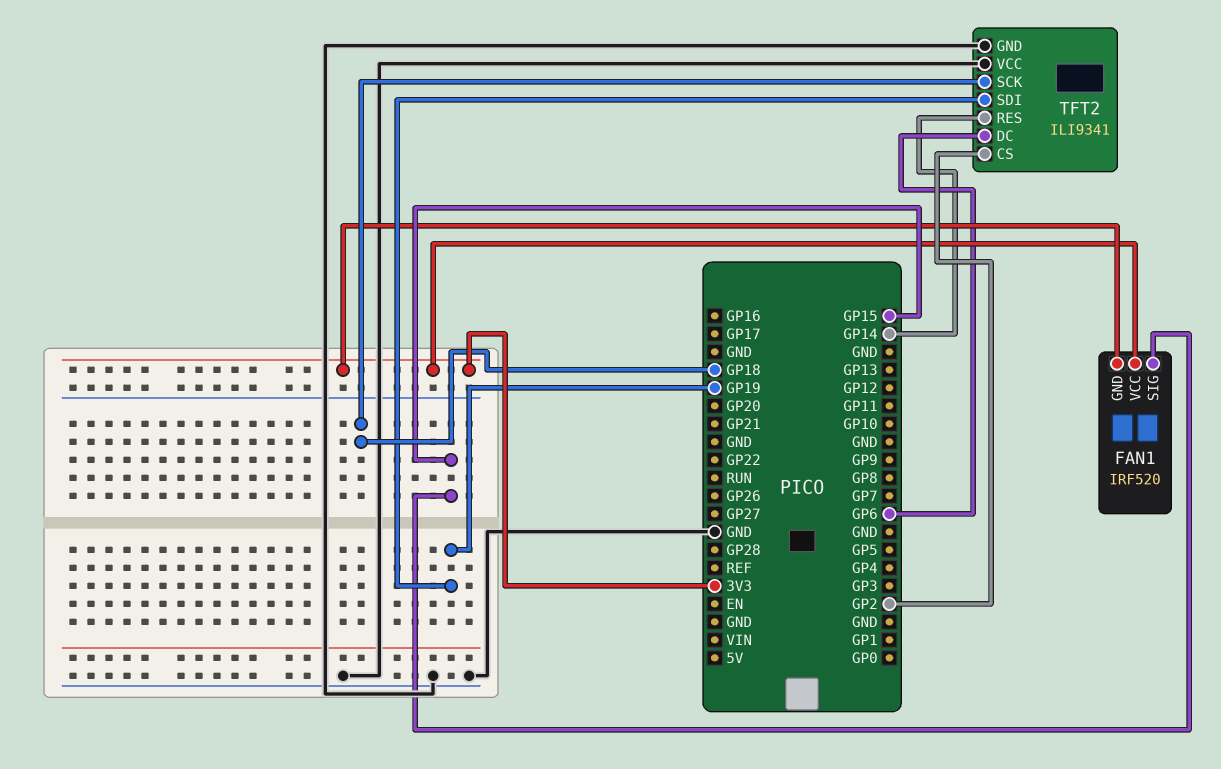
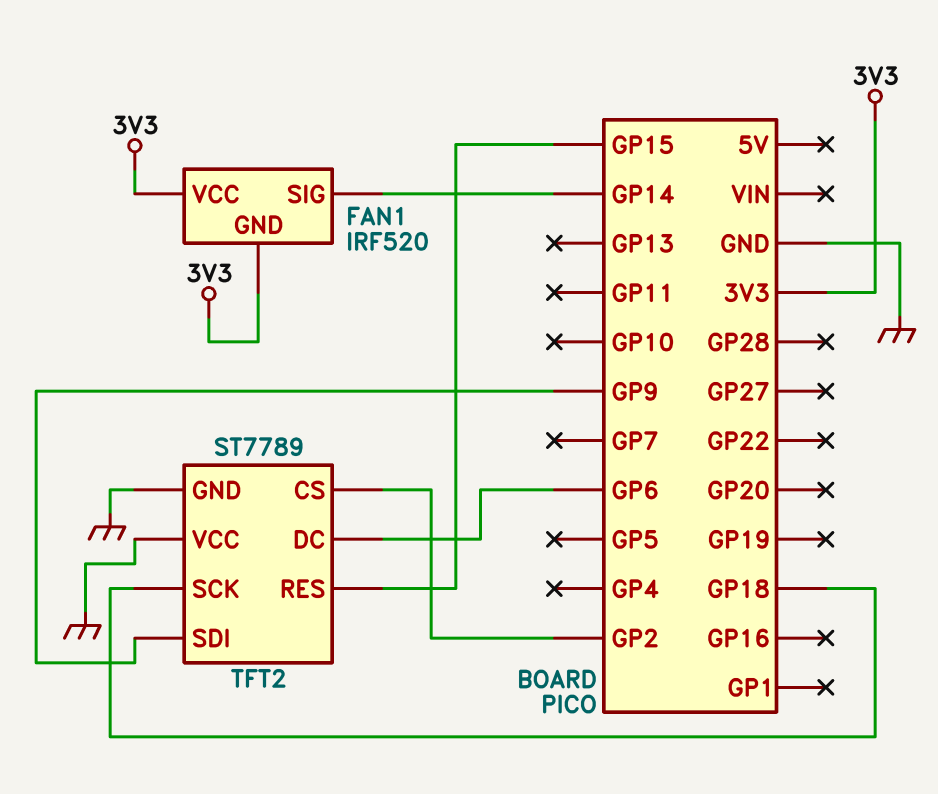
FAN1 pin SIG: GP15 -> GP14
TFT2: ILI9341 -> ST7789
TFT2 pin RES: GP14 -> GP15
TFT2 pin SDI: GP19 -> GP9

